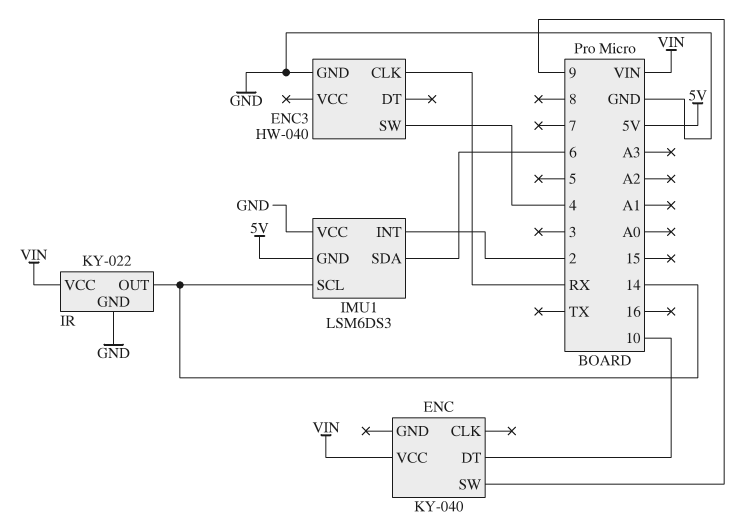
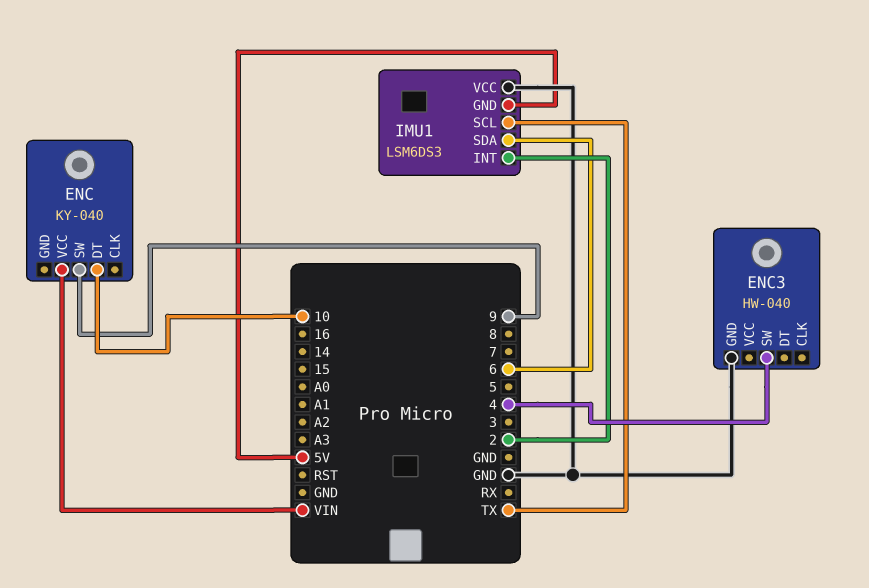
ENC3 pin CLK: RX -> none
IMU1 pin SCL: 14 -> TX
IR: KY-022 -> none
IR pin GND: GND -> none
IR pin OUT: 14 -> none
IR pin VCC: VIN -> none

